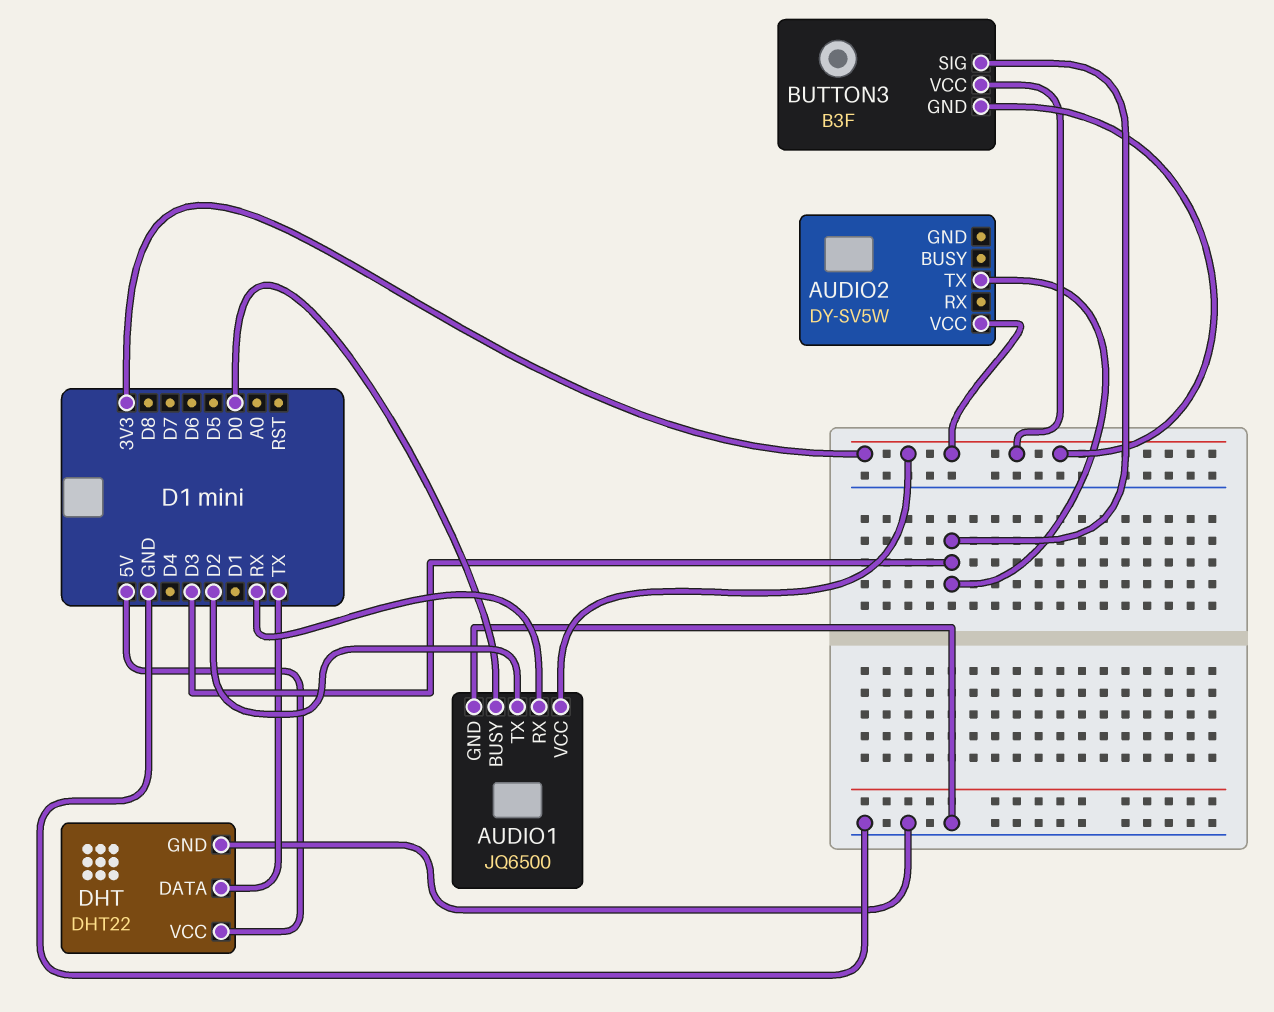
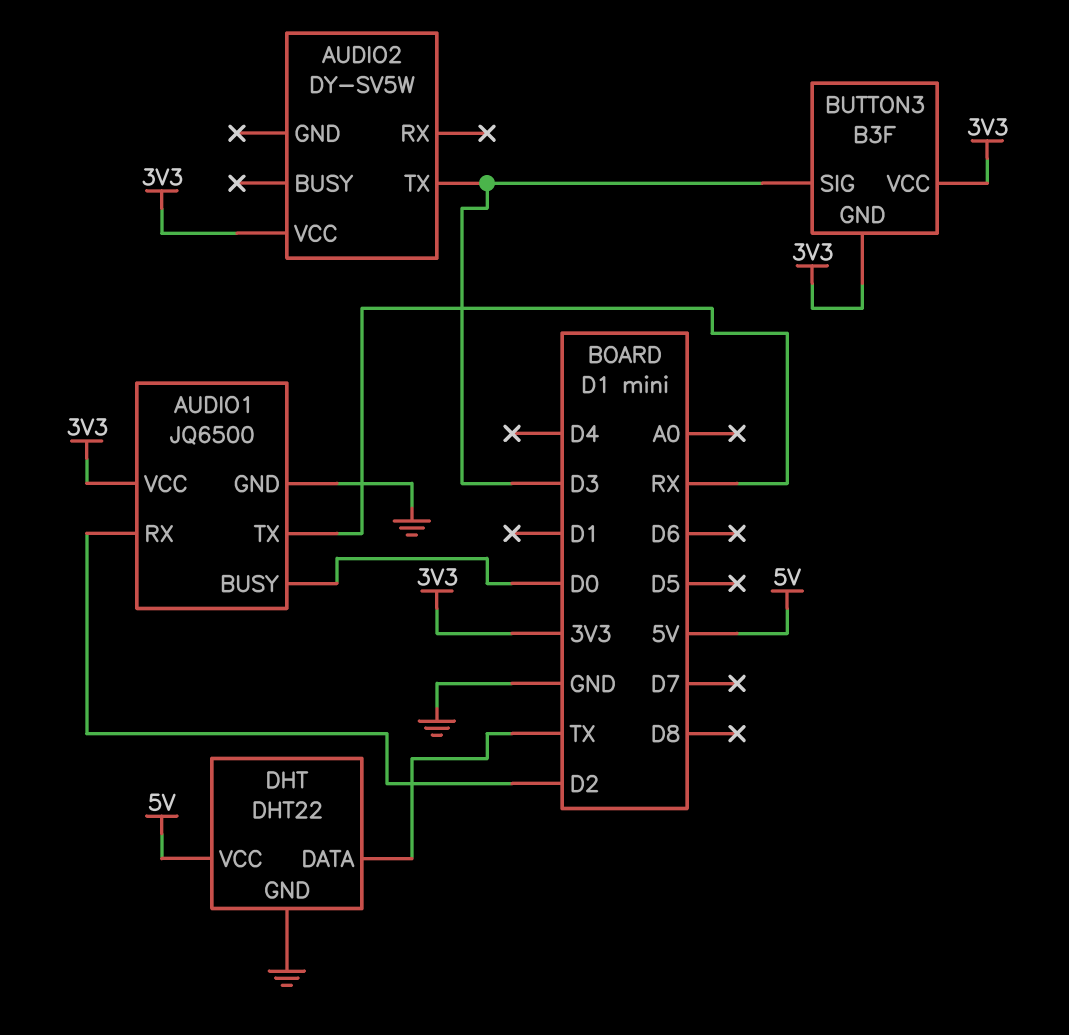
AUDIO1 pin RX: RX -> D2
AUDIO1 pin TX: D2 -> RX

